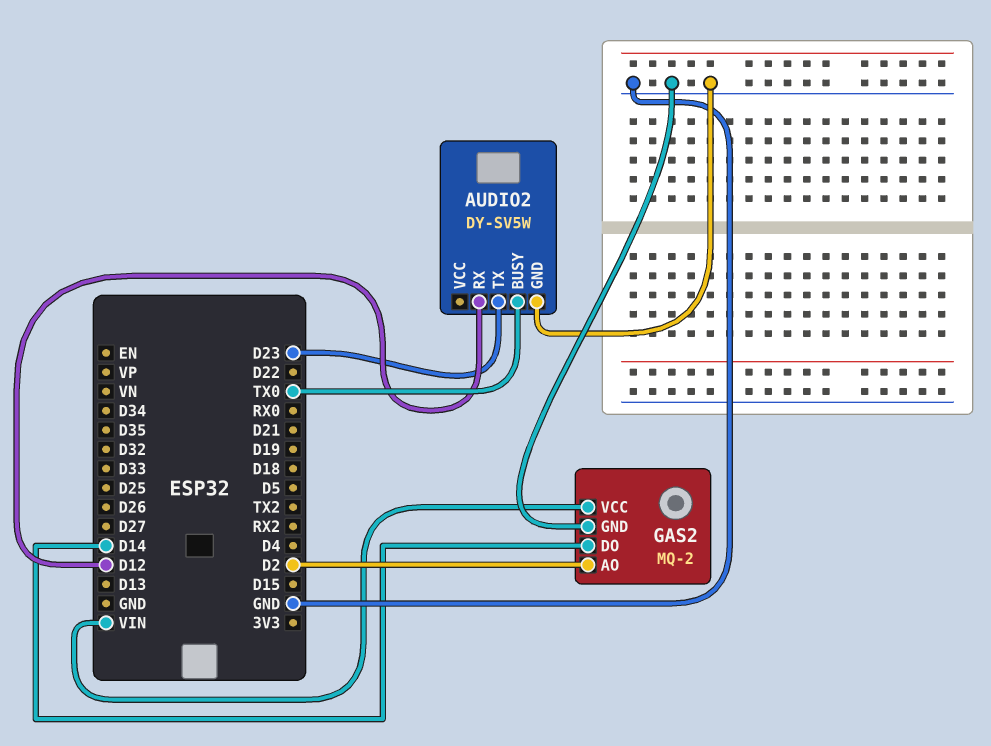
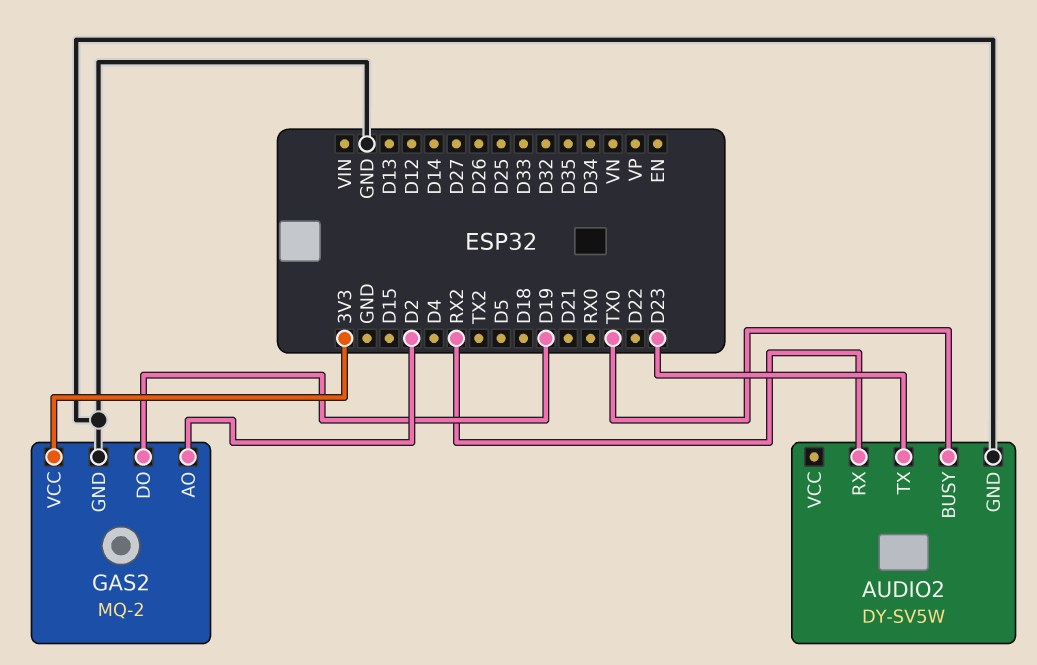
AUDIO2 pin RX: D12 -> RX2
GAS2 pin DO: D14 -> D19
GAS2 pin VCC: VIN -> 3V3

